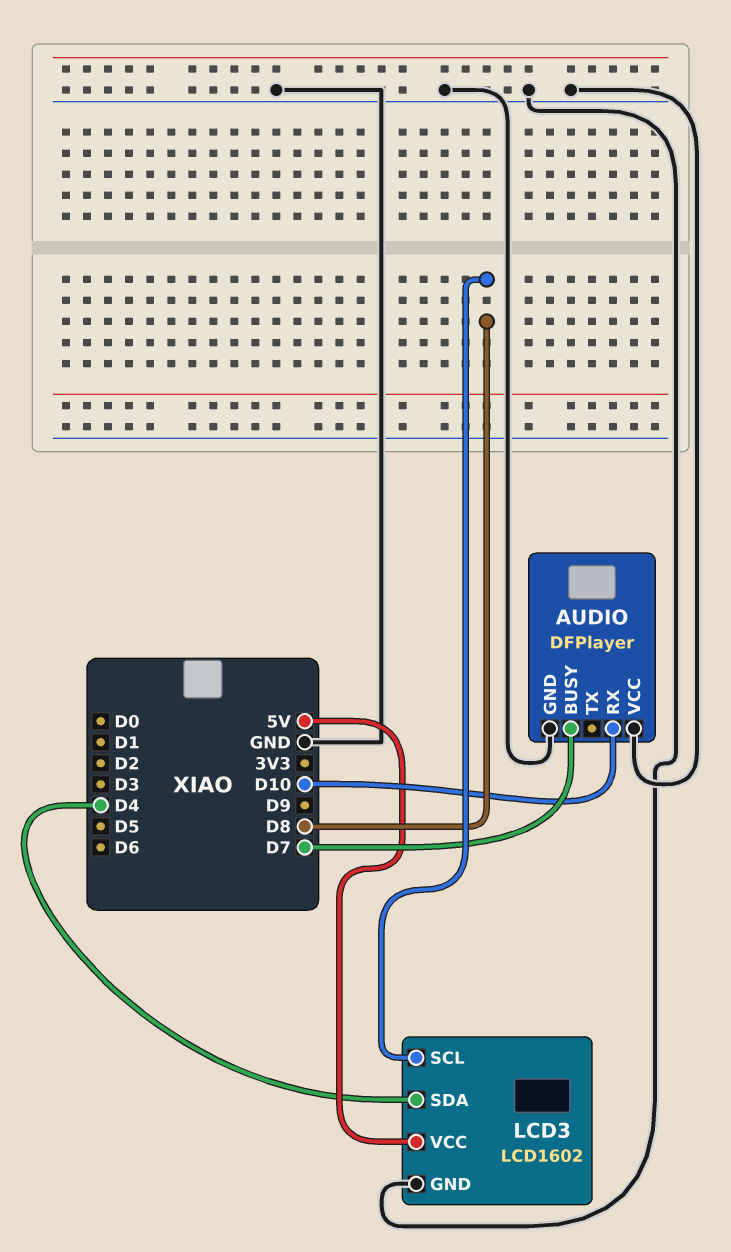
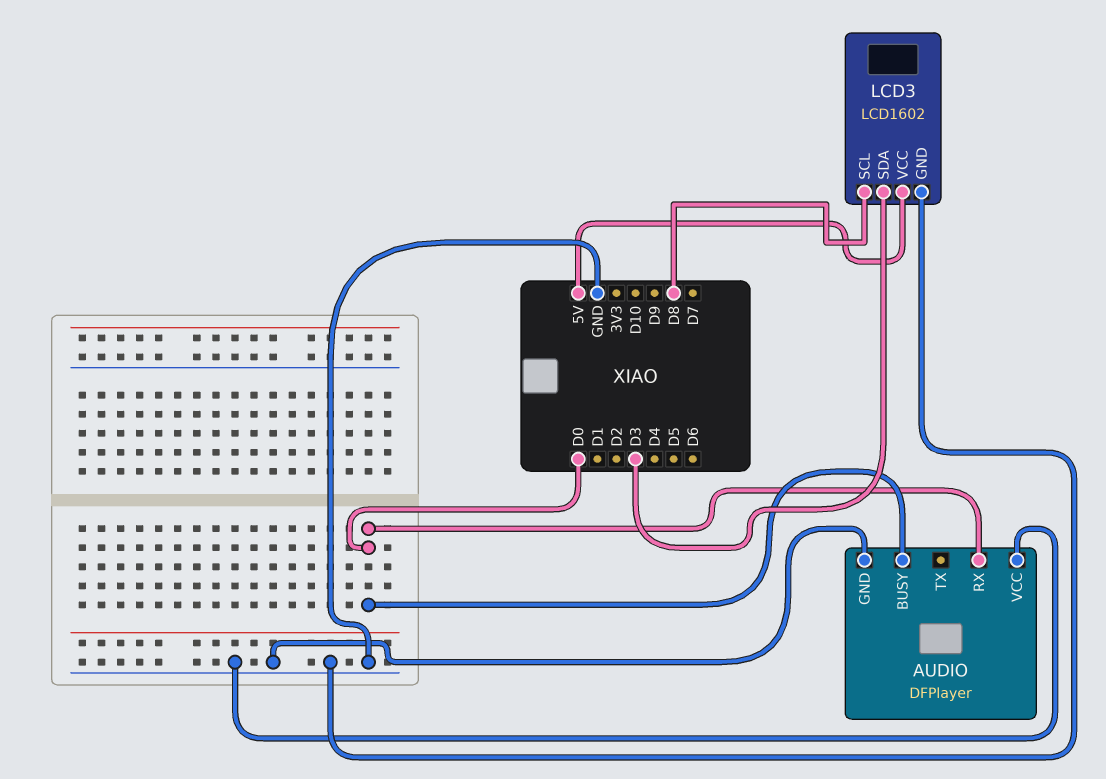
AUDIO pin BUSY: D7 -> D0
AUDIO pin RX: D10 -> D0
LCD3 pin SDA: D4 -> D3

